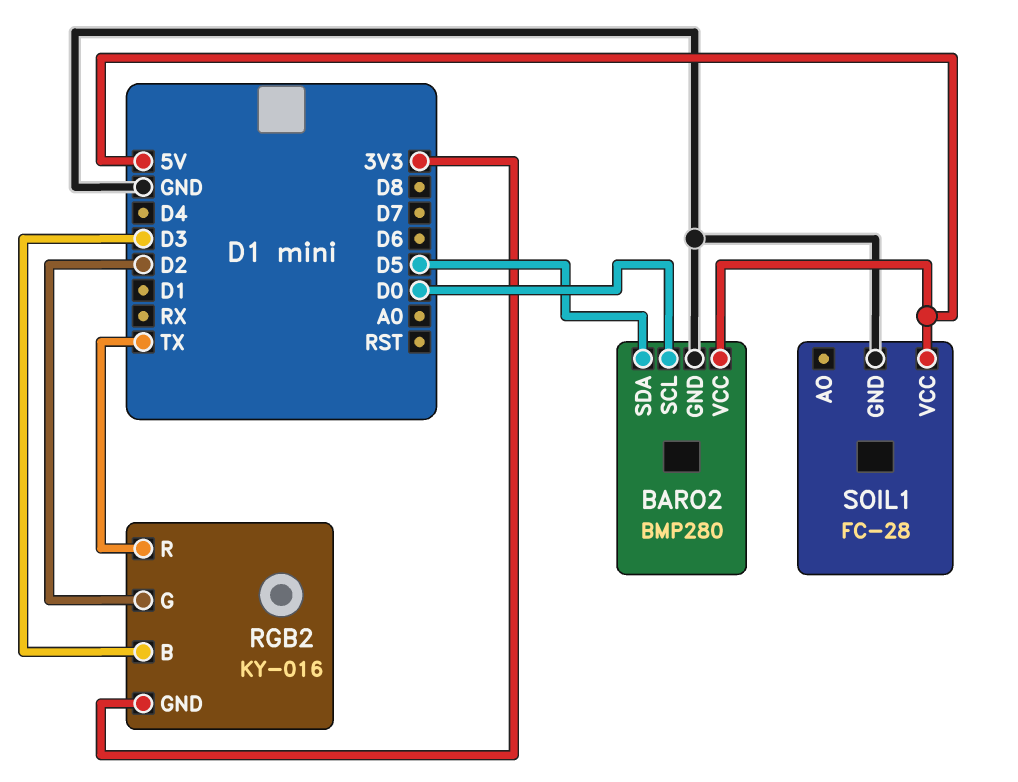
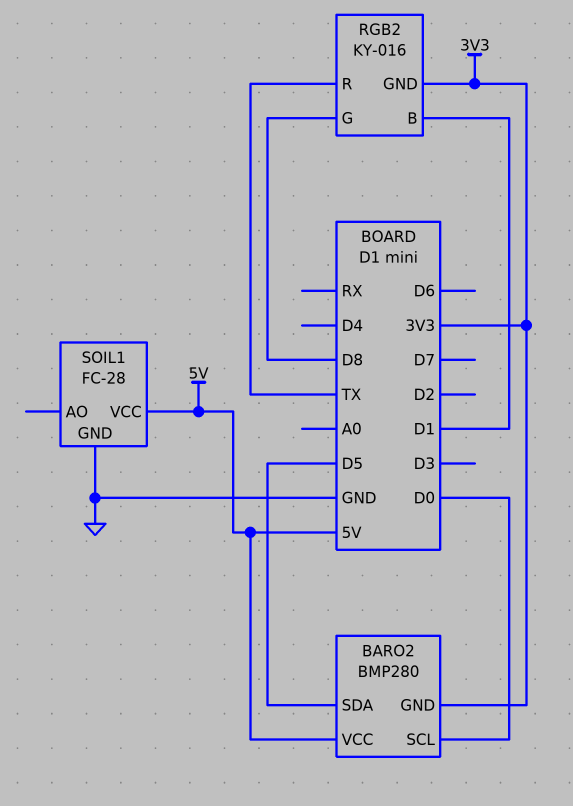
BARO2 pin GND: GND -> 3V3
RGB2 pin B: D3 -> D1
RGB2 pin G: D2 -> D8

